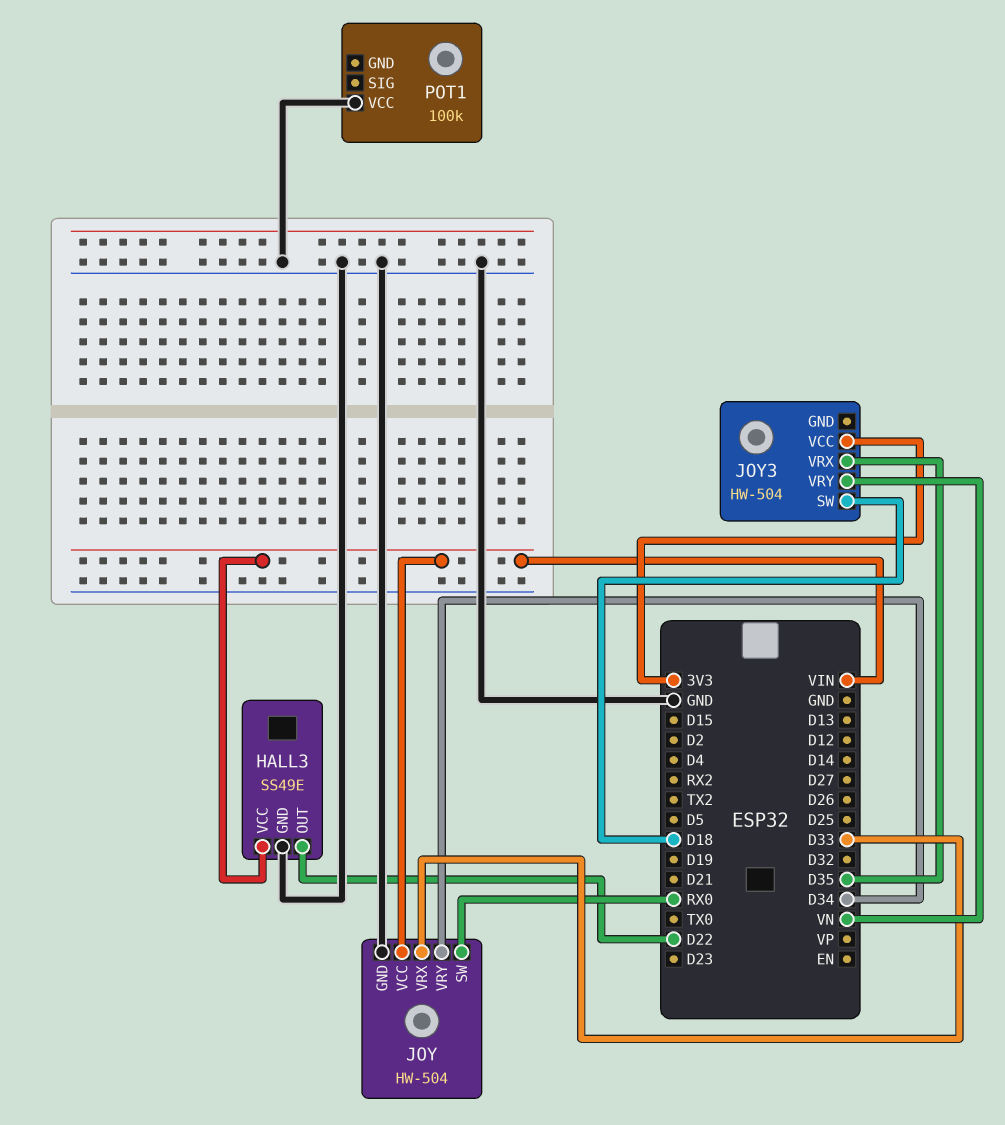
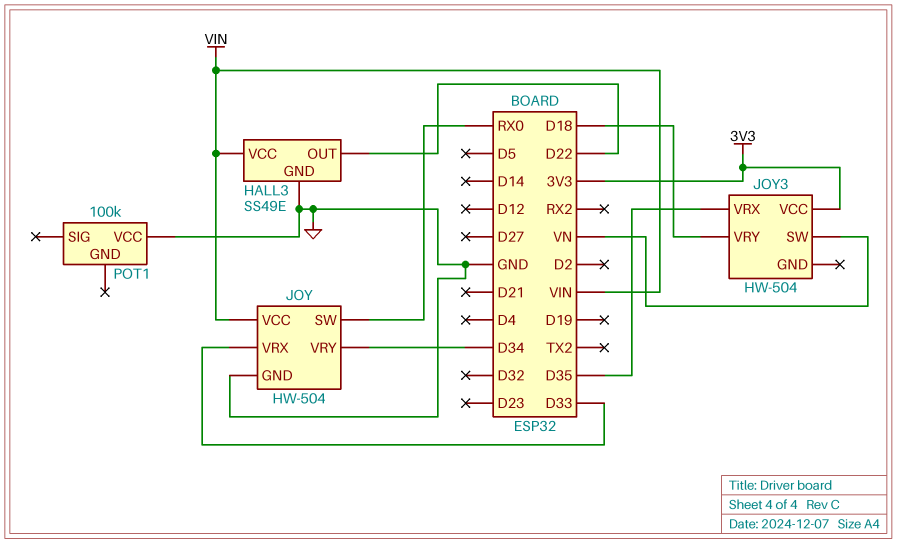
JOY3 pin SW: D18 -> VN
JOY3 pin VRY: VN -> D18

